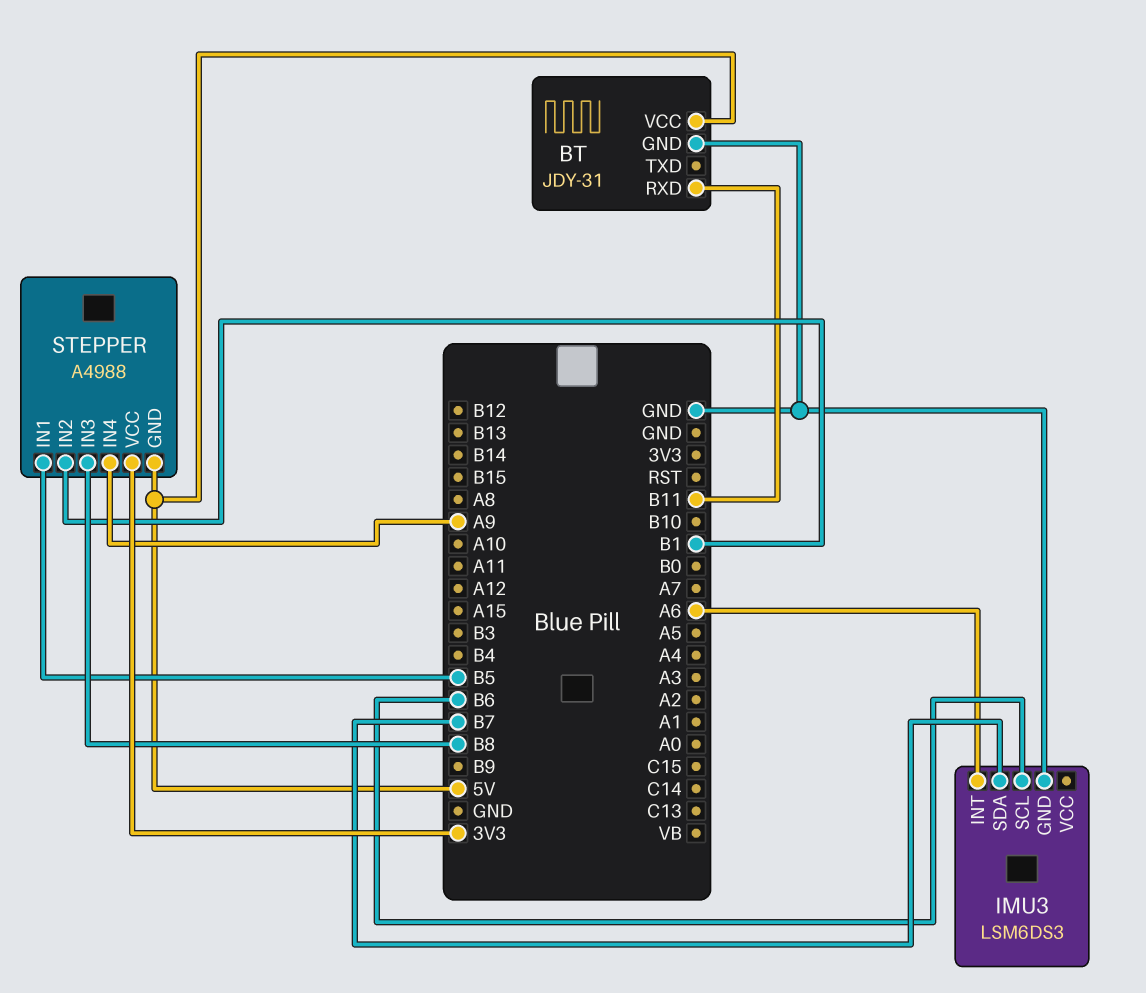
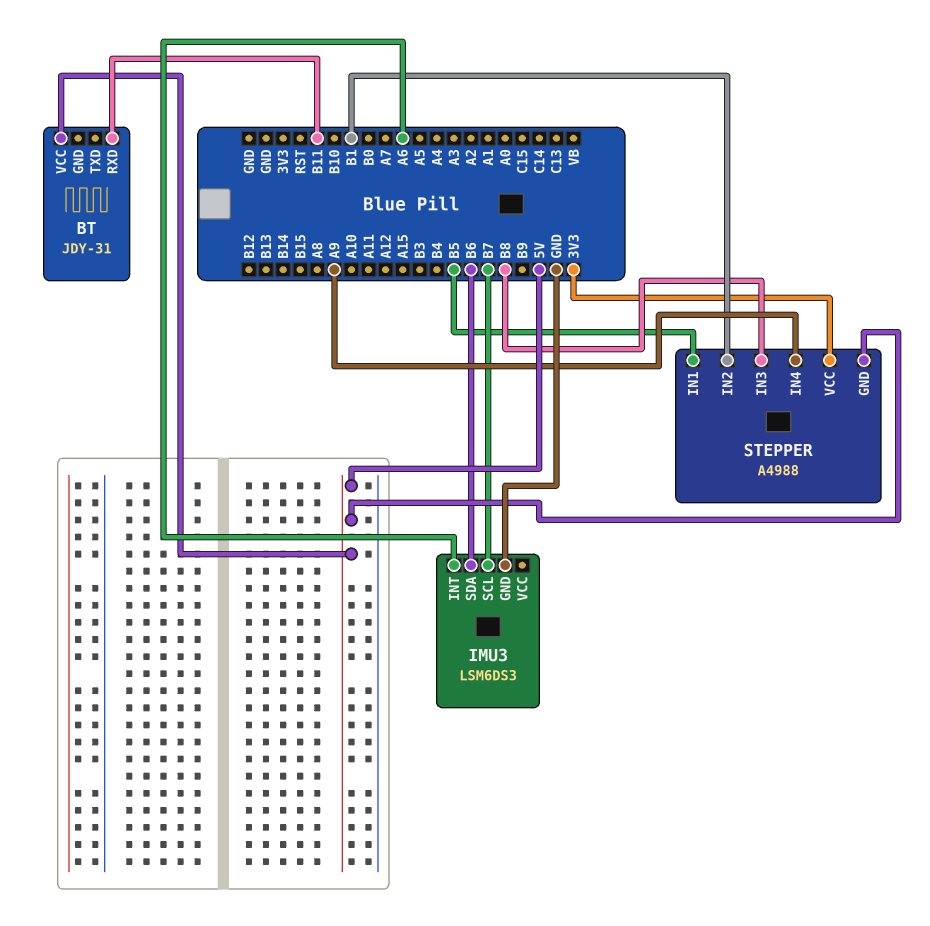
BT pin GND: GND -> none
IMU3 pin SCL: B6 -> B7
IMU3 pin SDA: B7 -> B6

